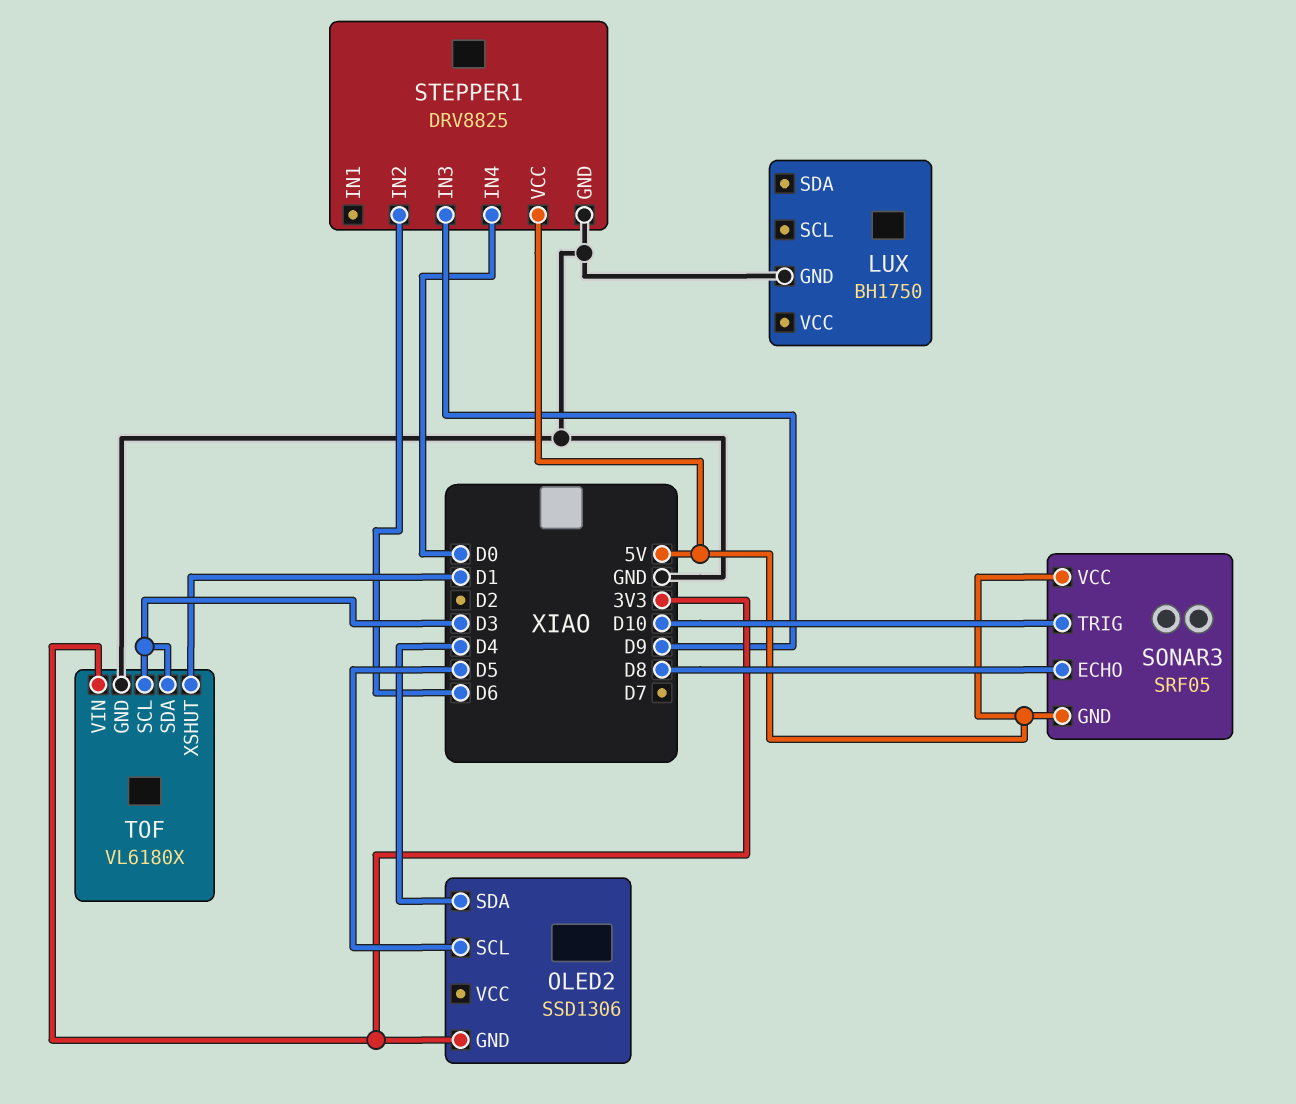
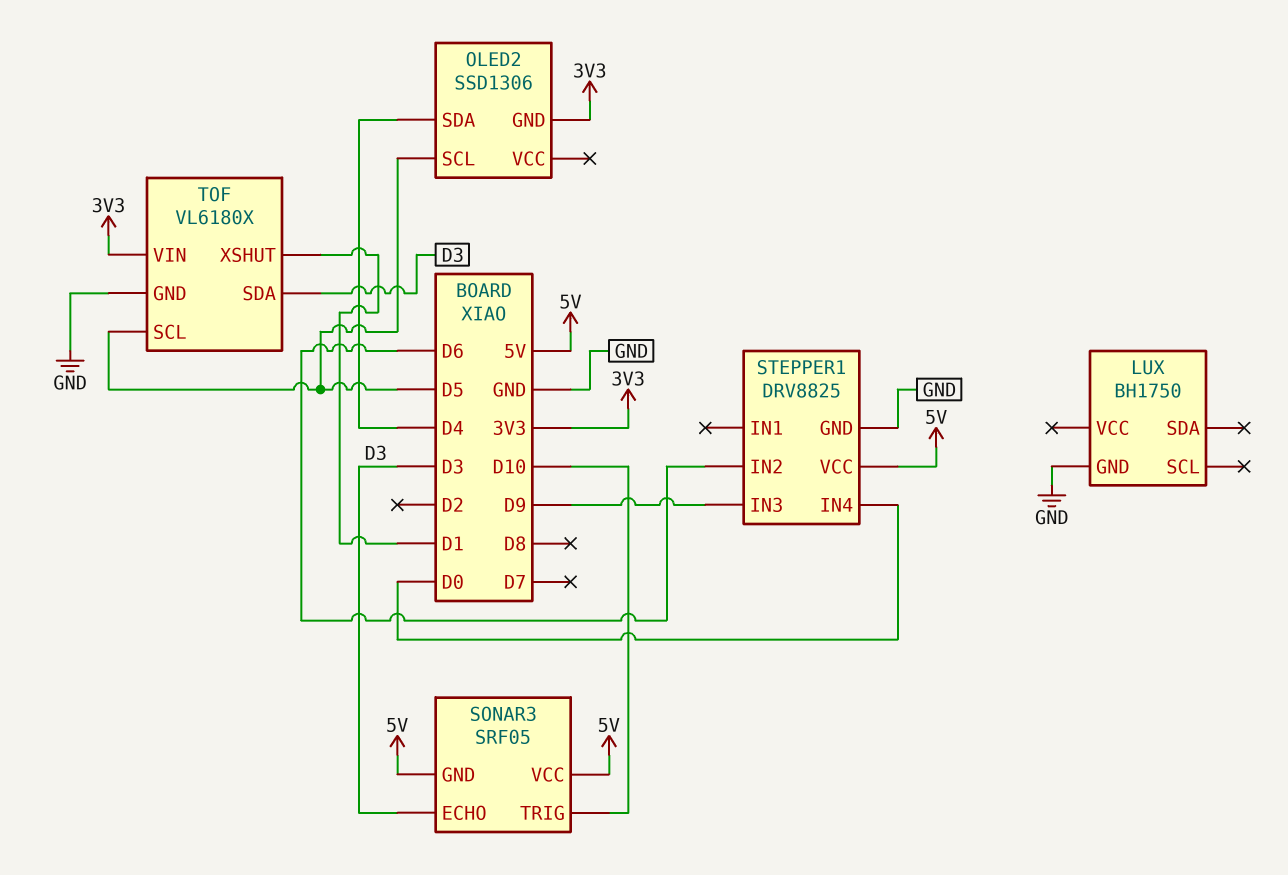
SONAR3 pin ECHO: D8 -> D3
TOF pin SCL: D3 -> D5

